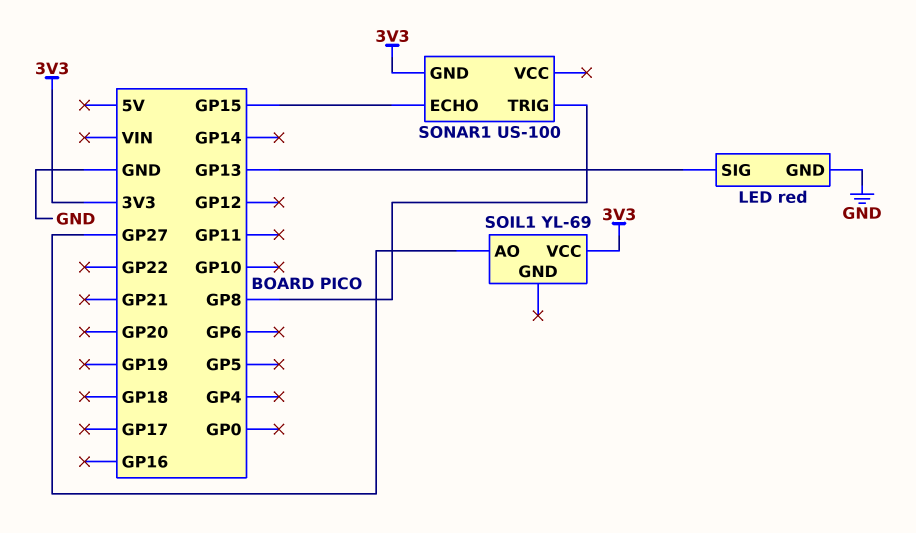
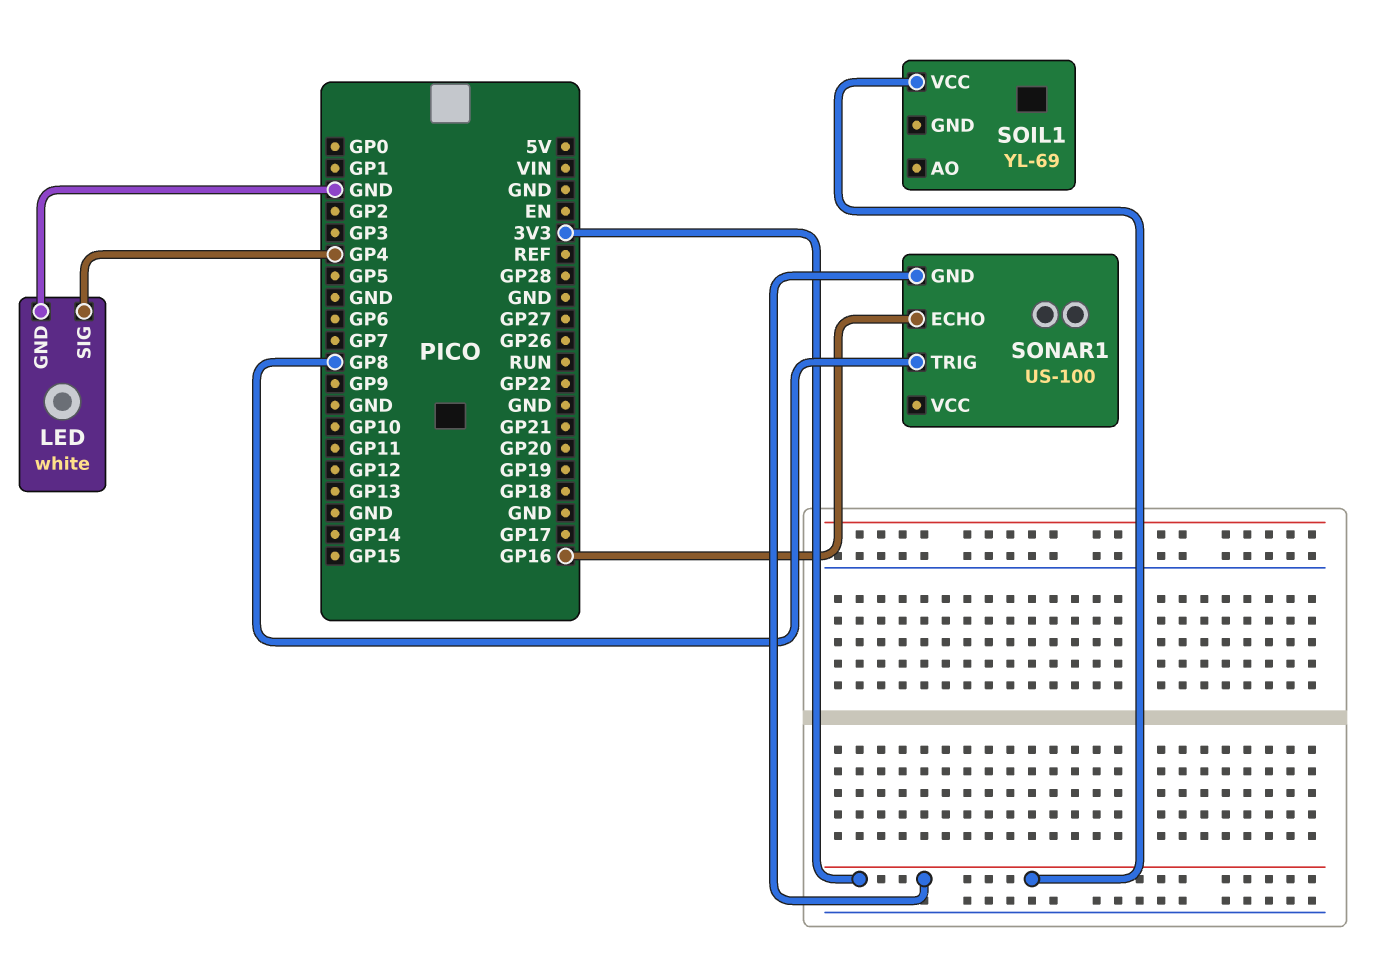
LED: red -> white
LED pin SIG: GP13 -> GP4
SOIL1 pin AO: GP27 -> none
SONAR1 pin ECHO: GP15 -> GP16

